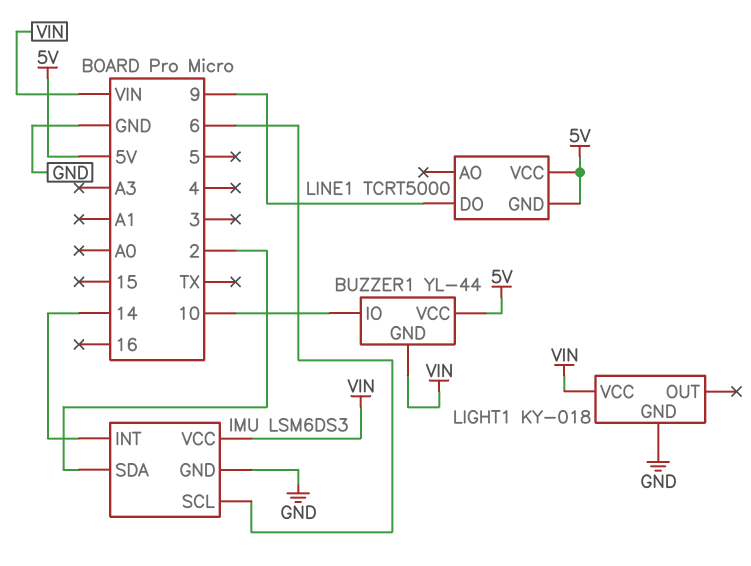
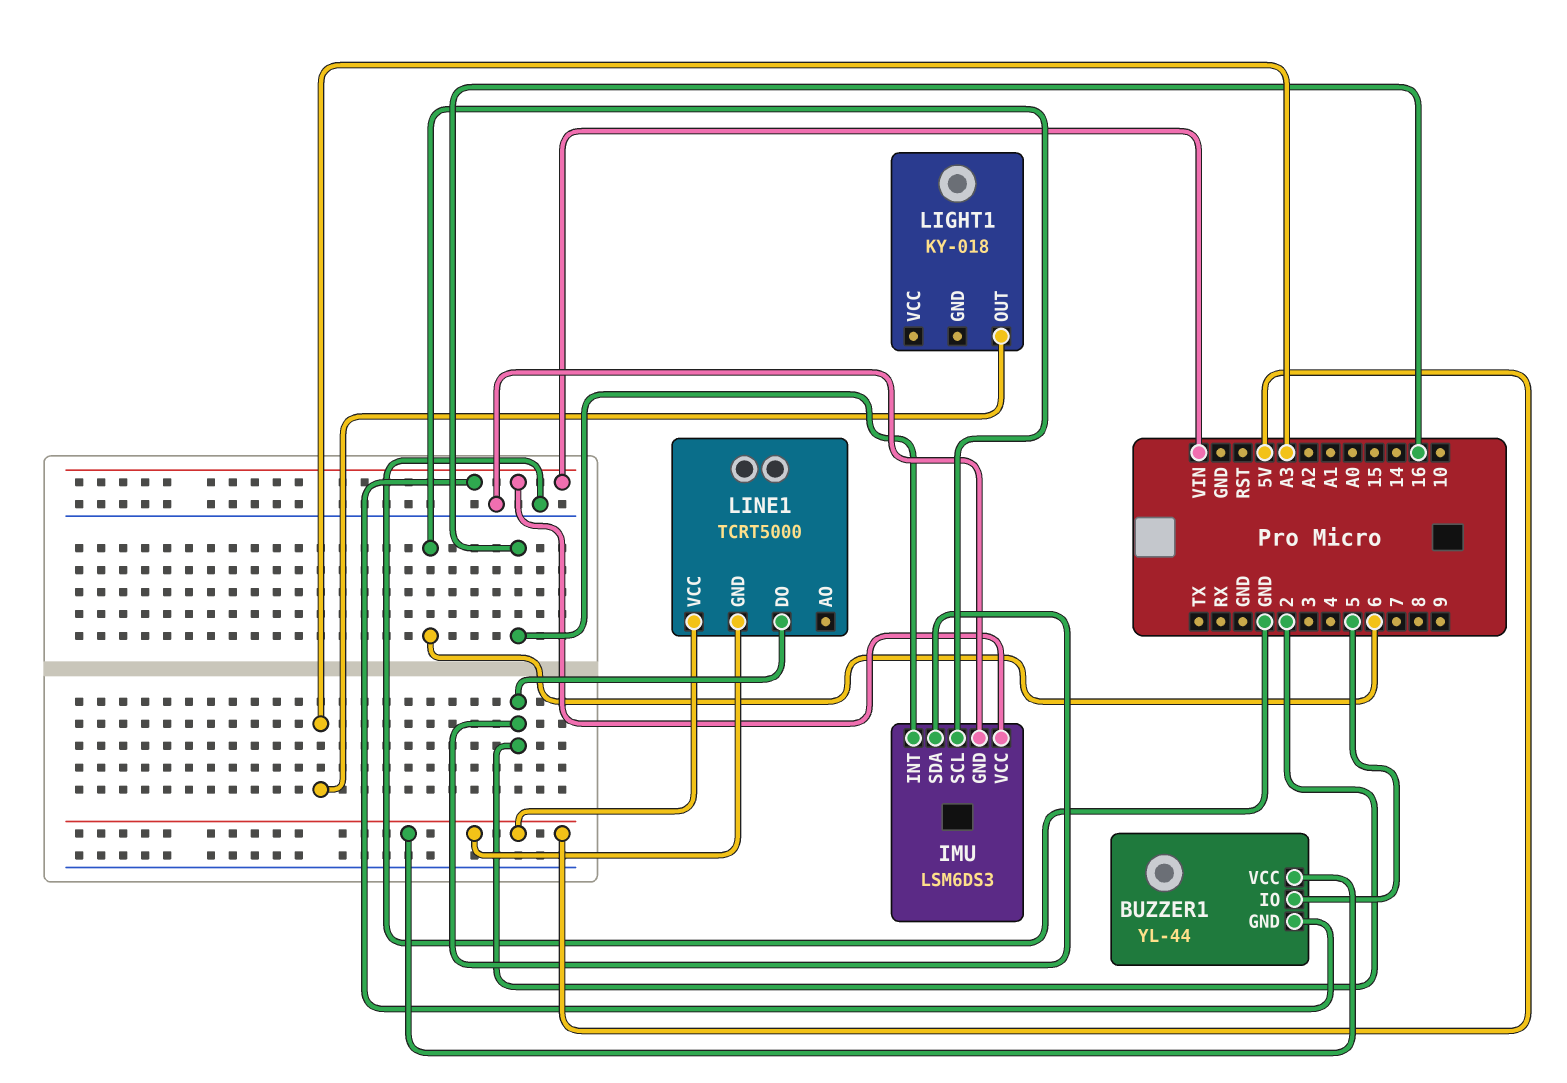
BUZZER1 pin IO: 10 -> 5
IMU pin INT: 14 -> 16
LIGHT1 pin GND: GND -> none
LIGHT1 pin OUT: none -> A3
LIGHT1 pin VCC: VIN -> none
LINE1 pin DO: 9 -> 2

